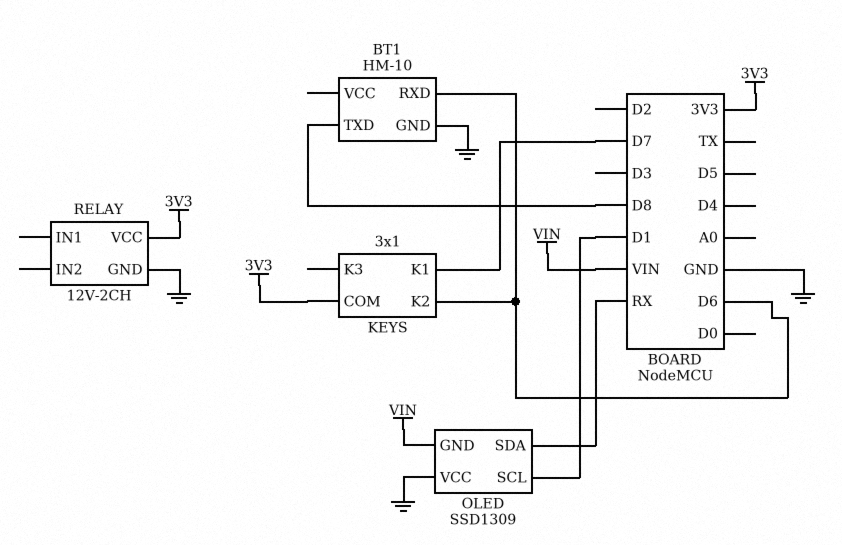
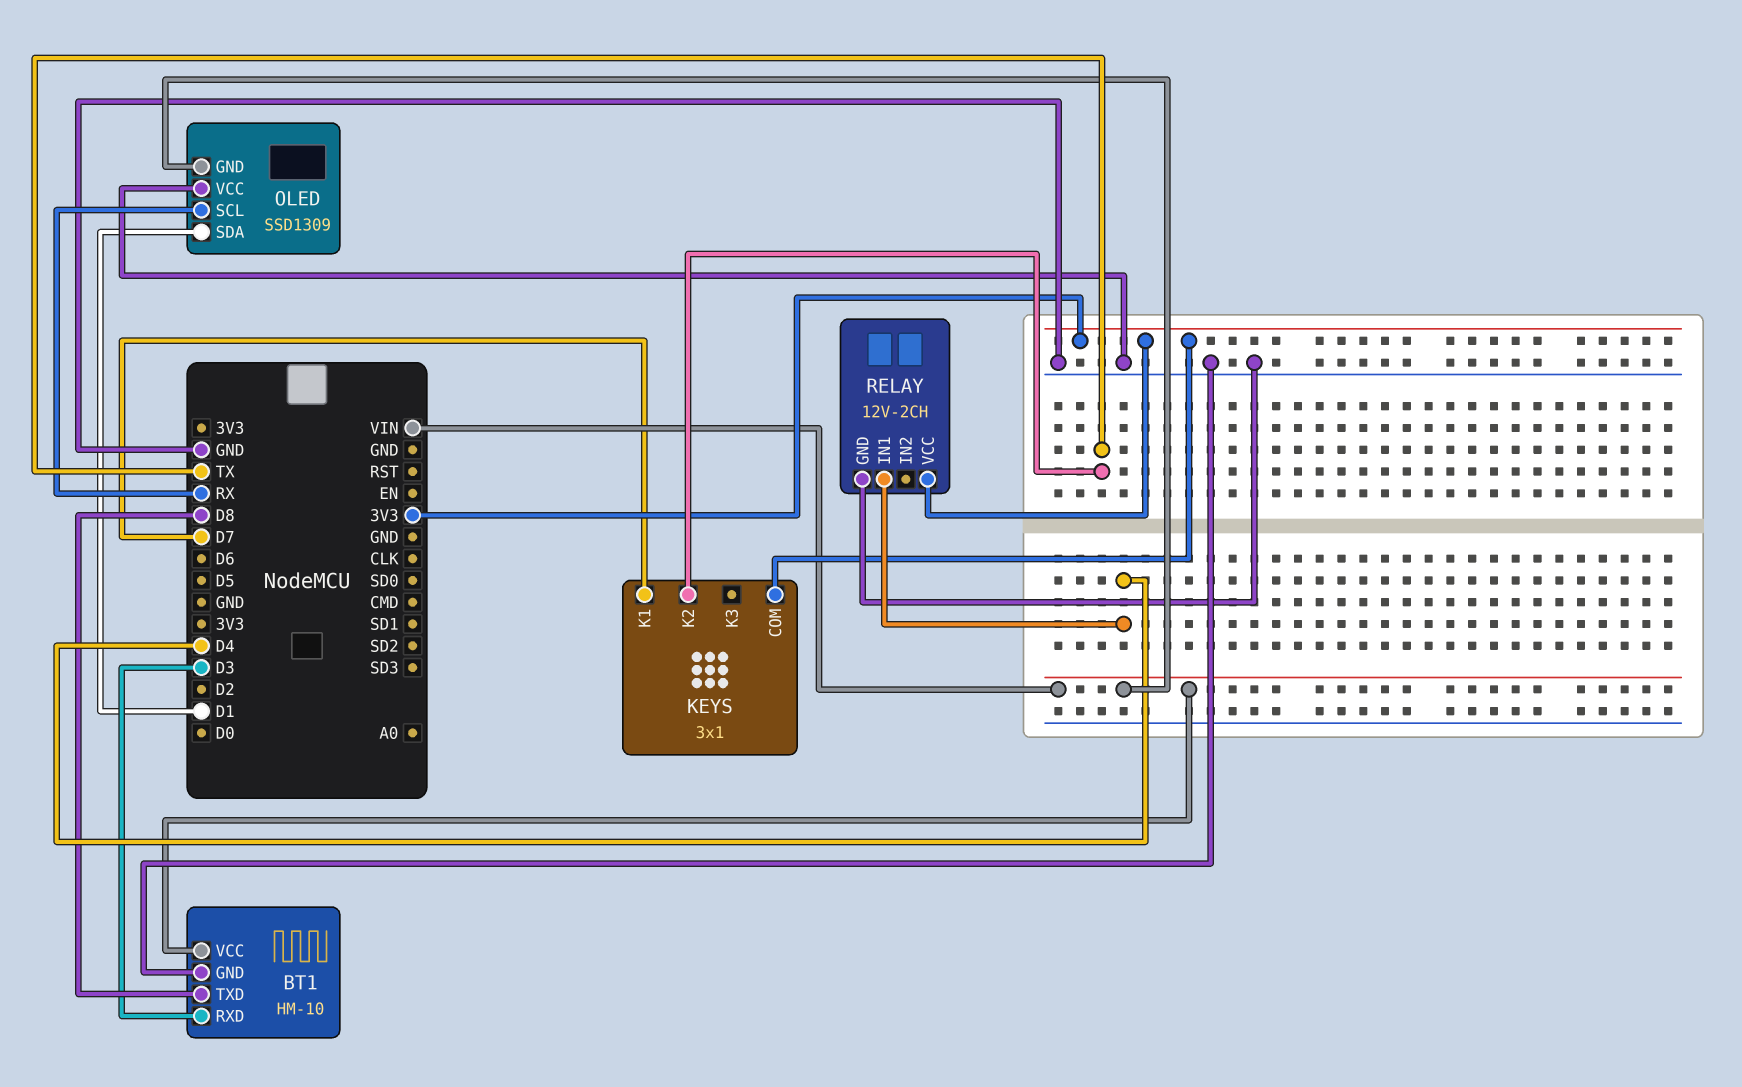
BT1 pin RXD: D6 -> D3
BT1 pin VCC: none -> VIN
KEYS pin K2: D6 -> TX
OLED pin SCL: D1 -> RX
OLED pin SDA: RX -> D1
RELAY pin IN1: none -> D4

